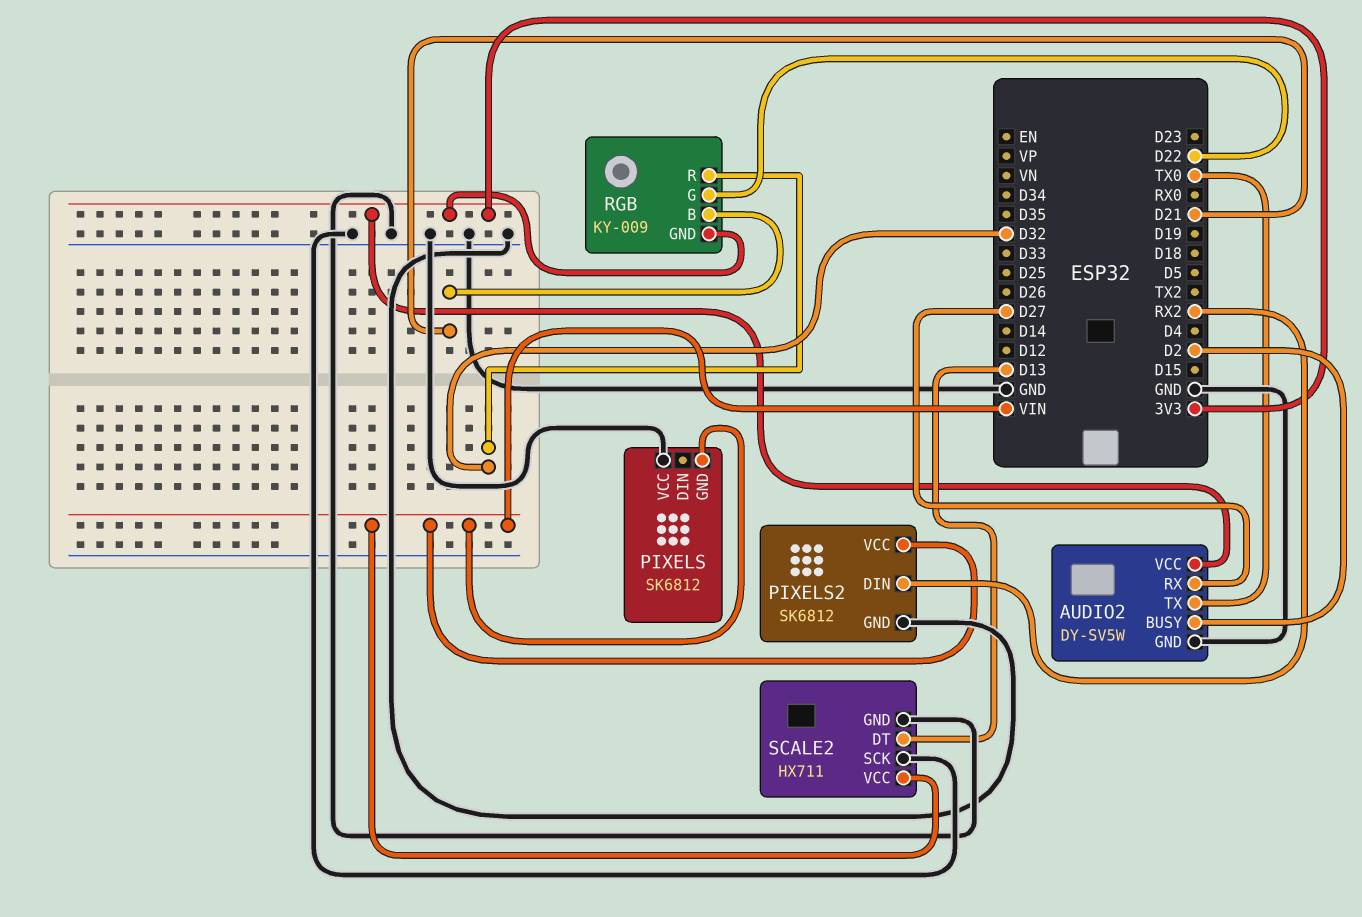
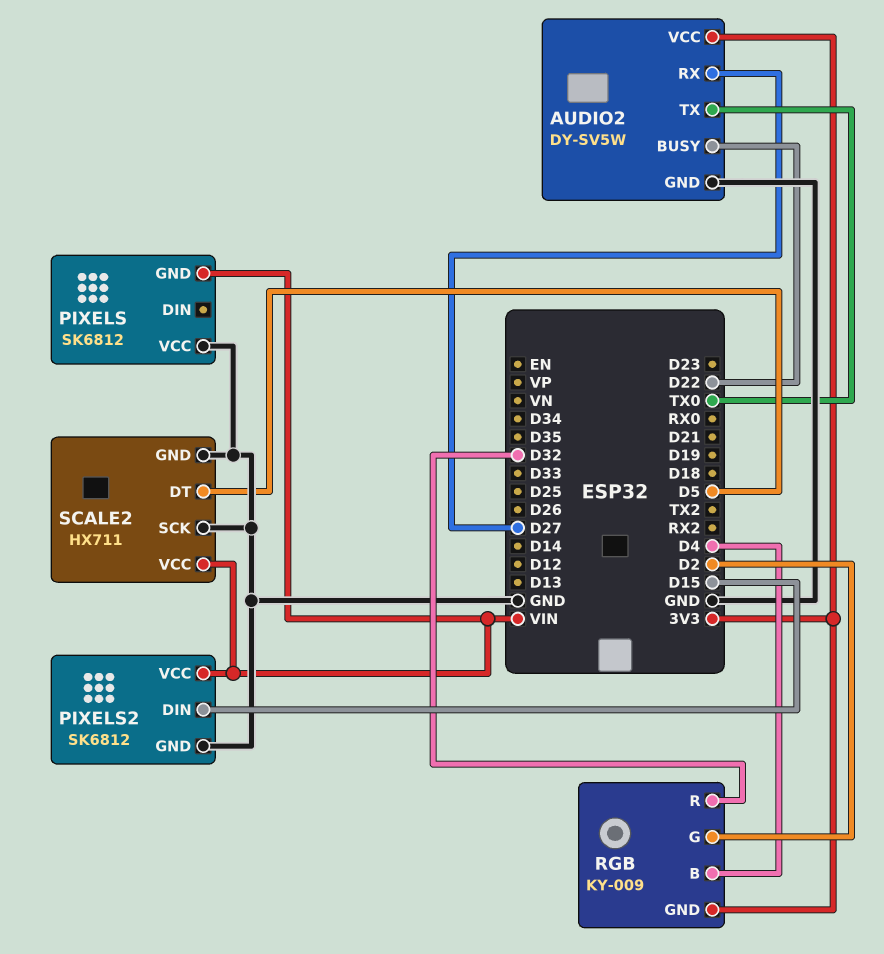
AUDIO2 pin BUSY: D2 -> D22
PIXELS2 pin DIN: RX2 -> D15
RGB pin B: D21 -> D4
RGB pin G: D22 -> D2
SCALE2 pin DT: D13 -> D5

